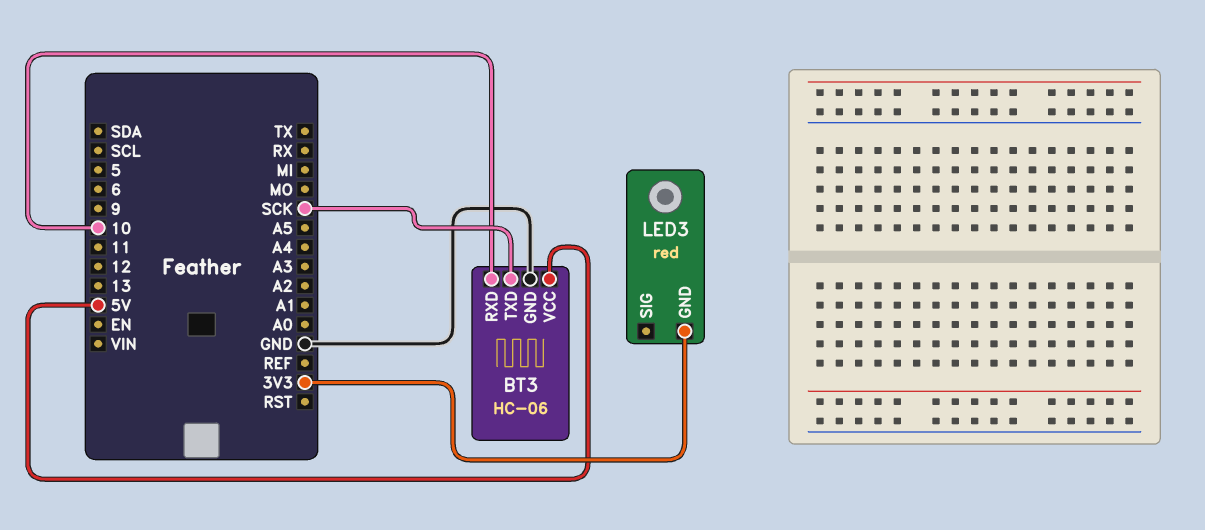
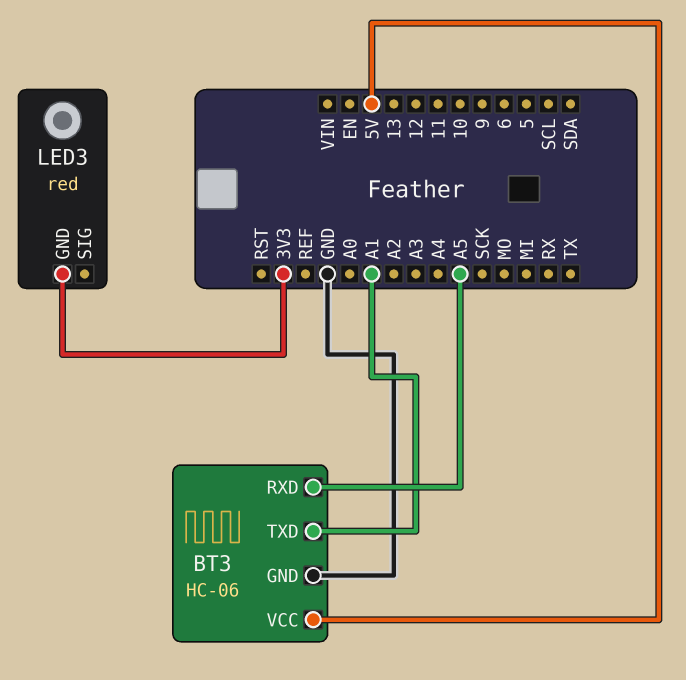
BT3 pin RXD: 10 -> A5
BT3 pin TXD: SCK -> A1

